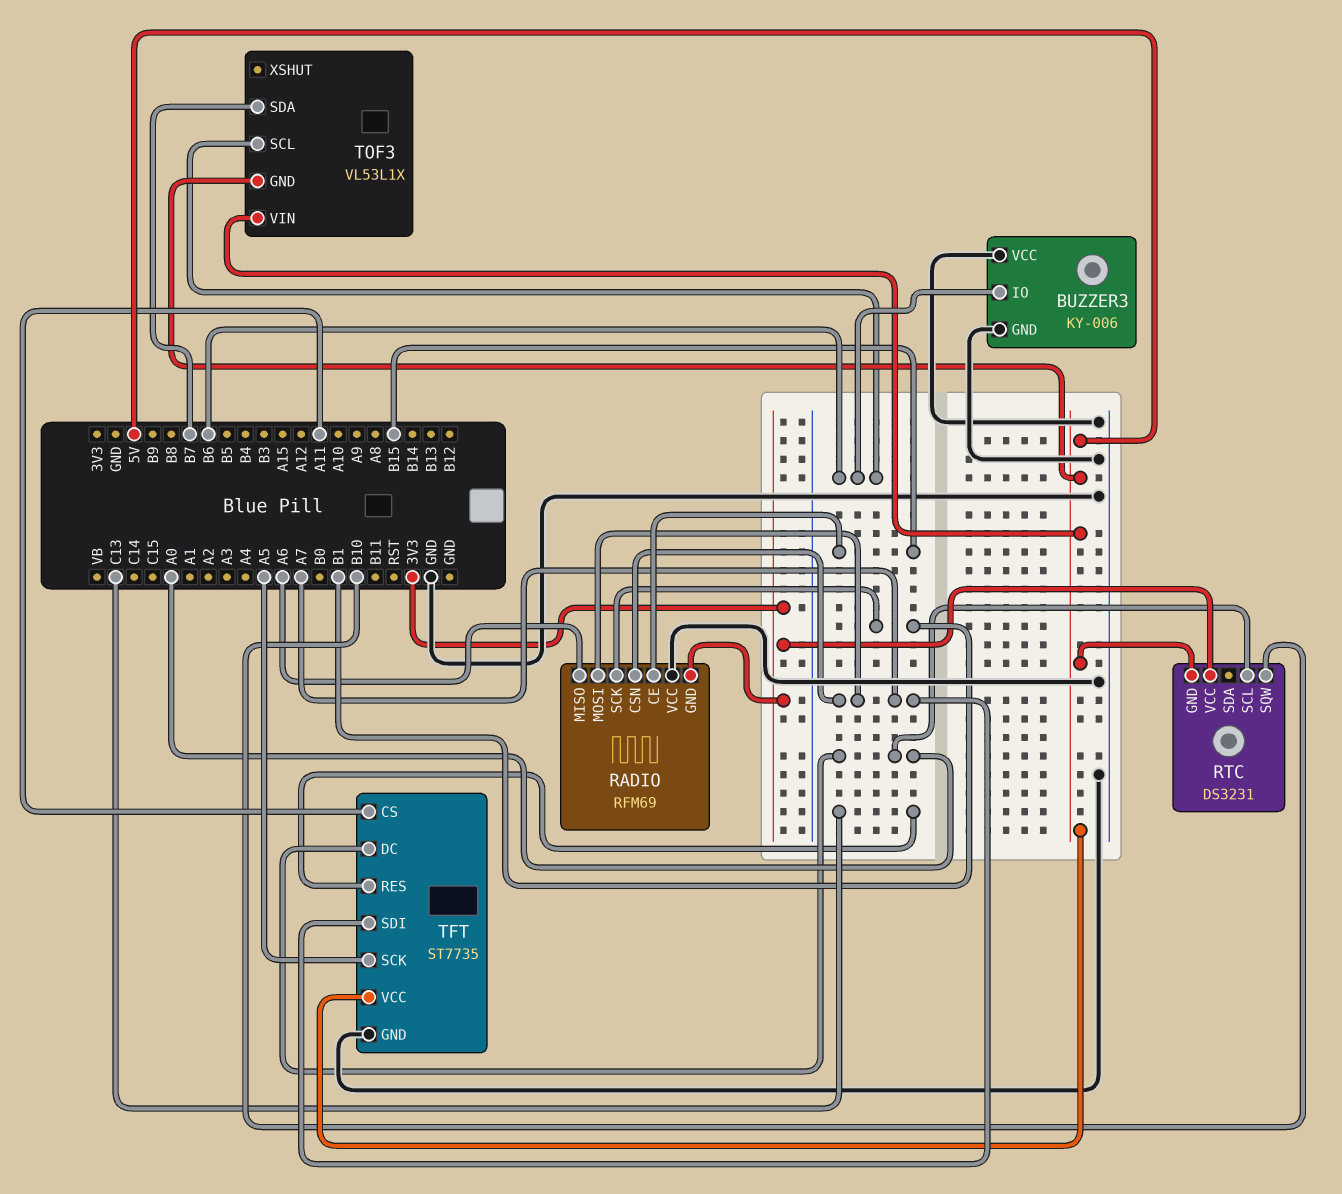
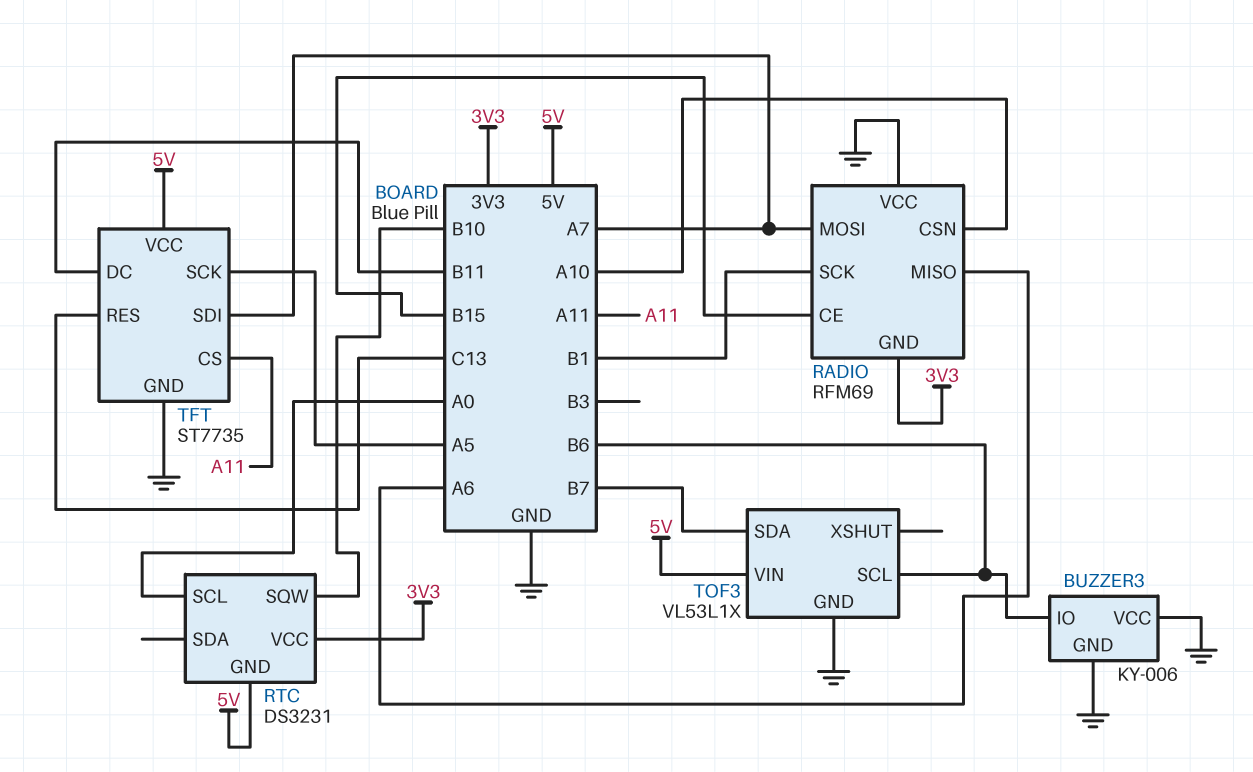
RADIO pin CSN: A7 -> A10
TFT pin DC: A0 -> B11
TOF3 pin GND: 5V -> GND

